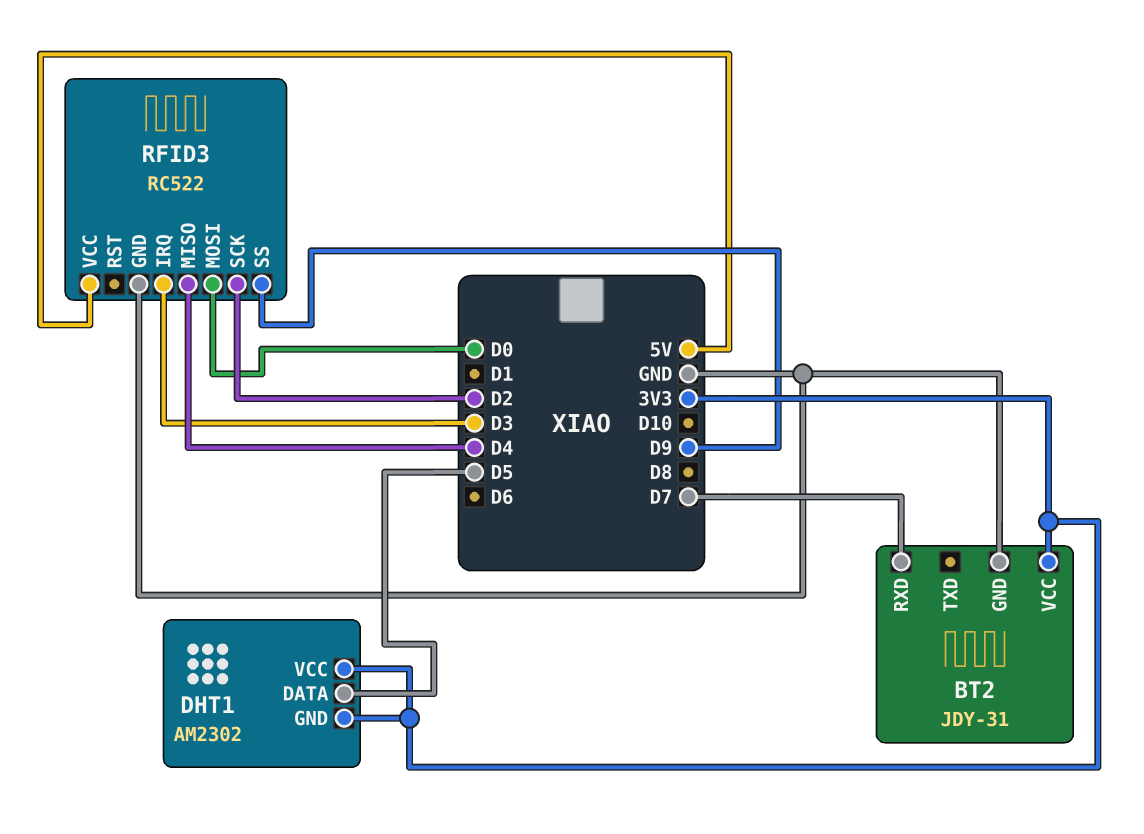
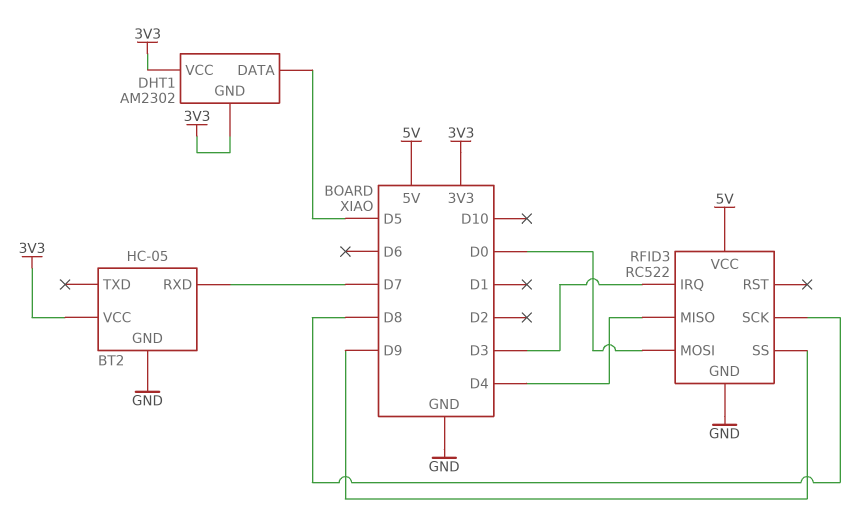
BT2: JDY-31 -> HC-05
RFID3 pin SCK: D2 -> D8

